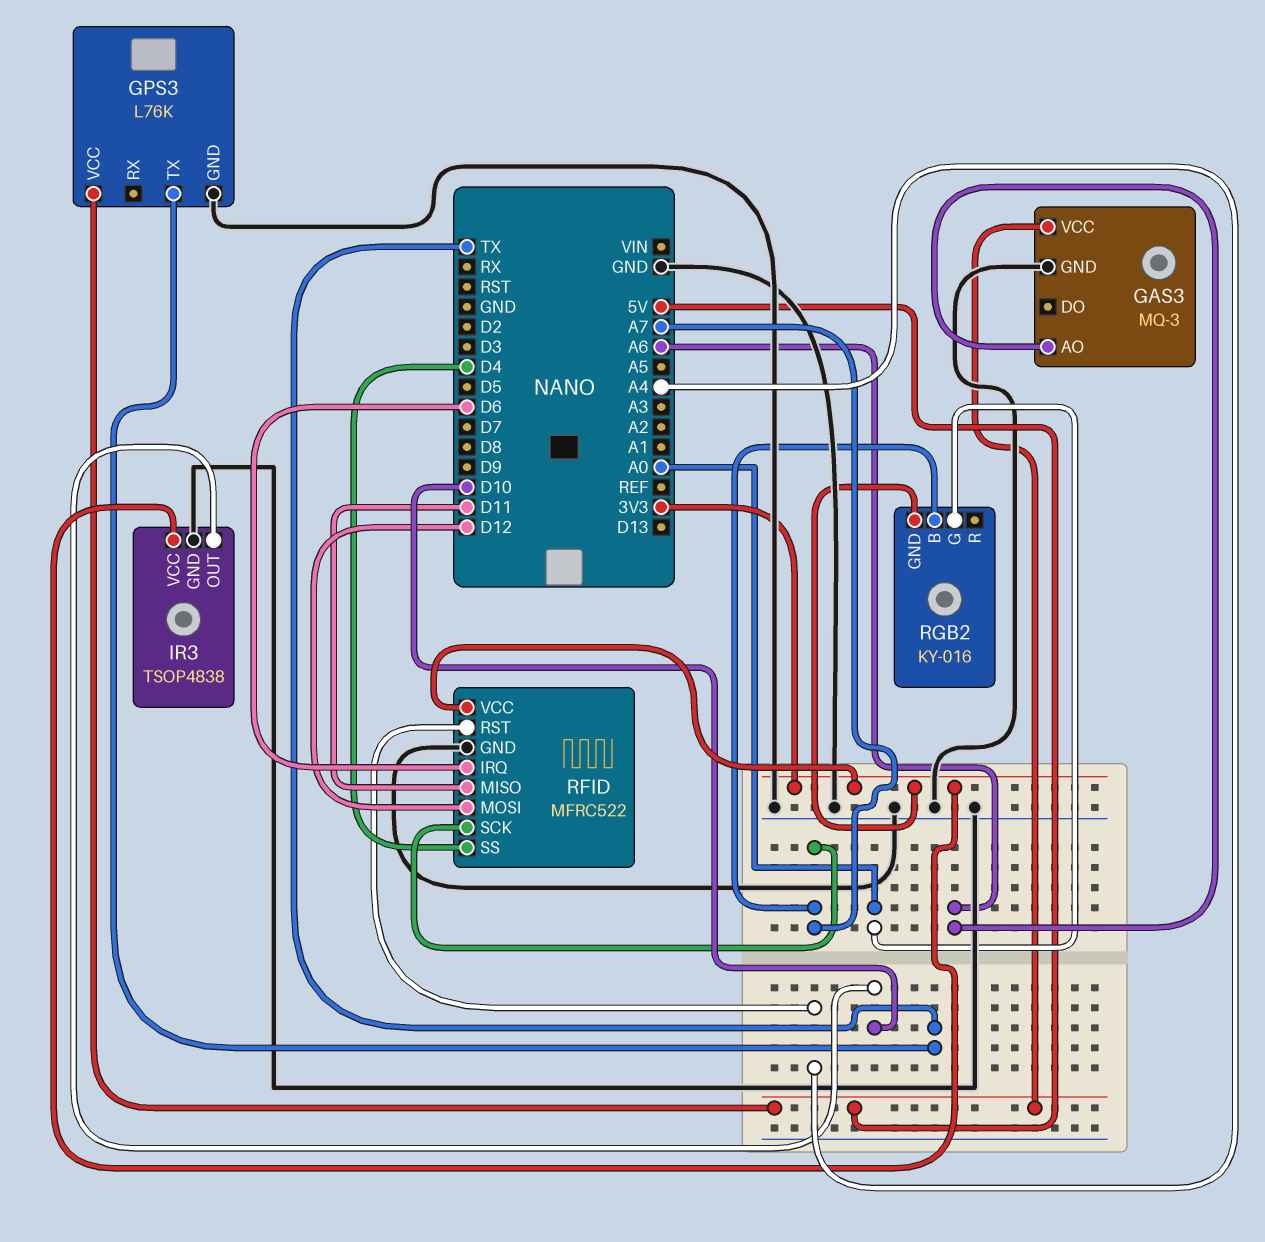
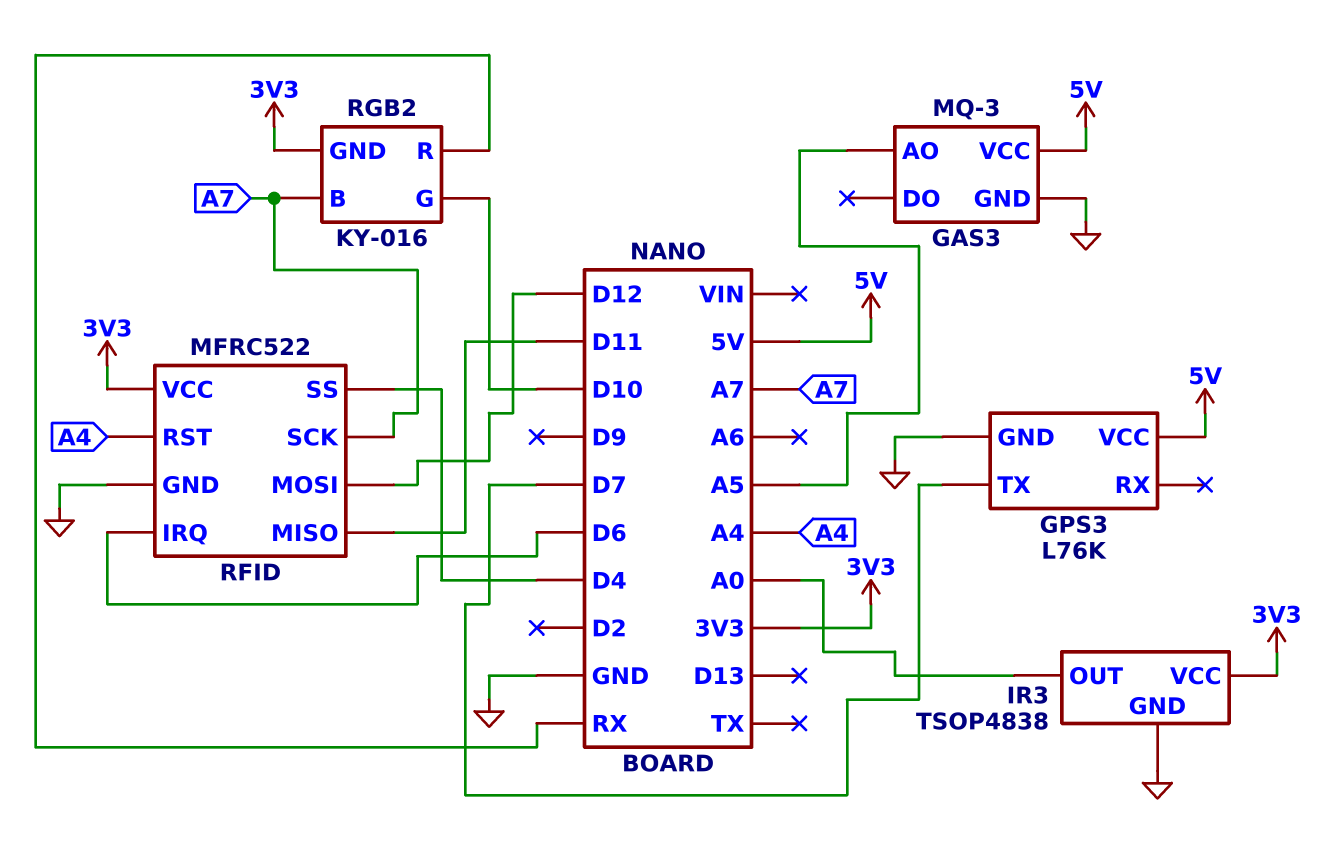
GAS3 pin AO: A6 -> A5
GPS3 pin TX: TX -> D7
IR3 pin OUT: D10 -> A0
RGB2 pin G: A0 -> D10
RGB2 pin R: none -> RX

